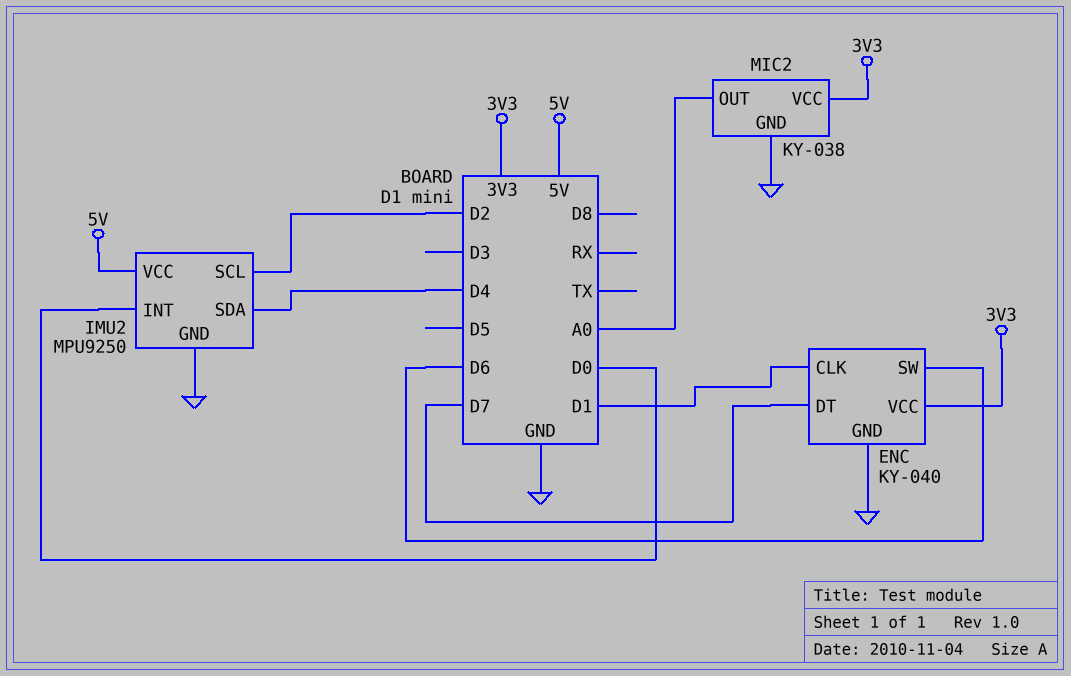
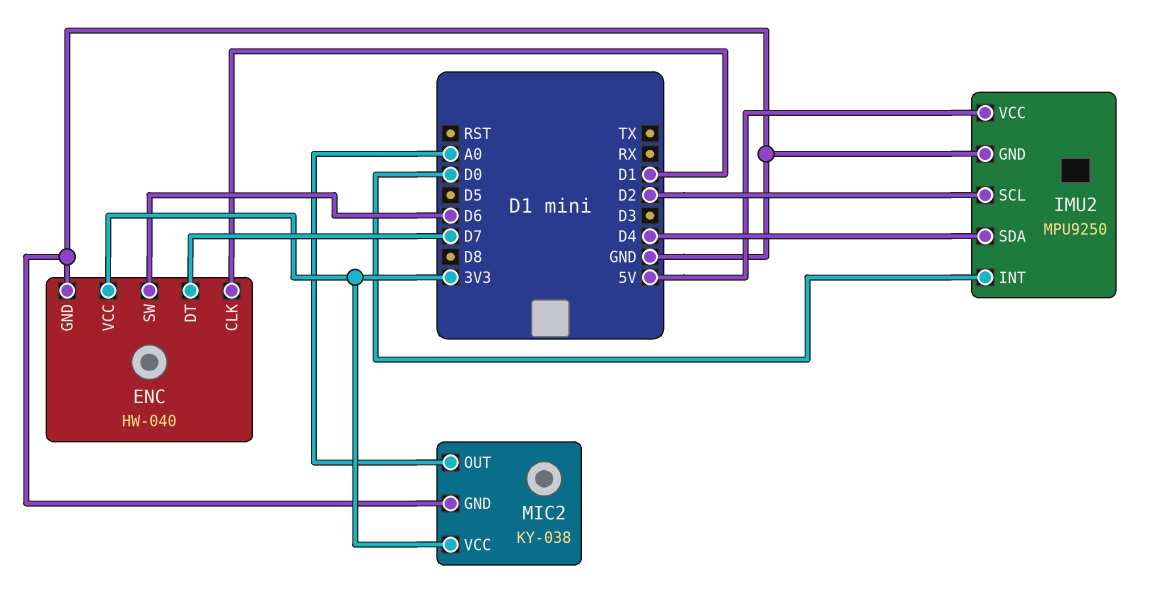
ENC: KY-040 -> HW-040

